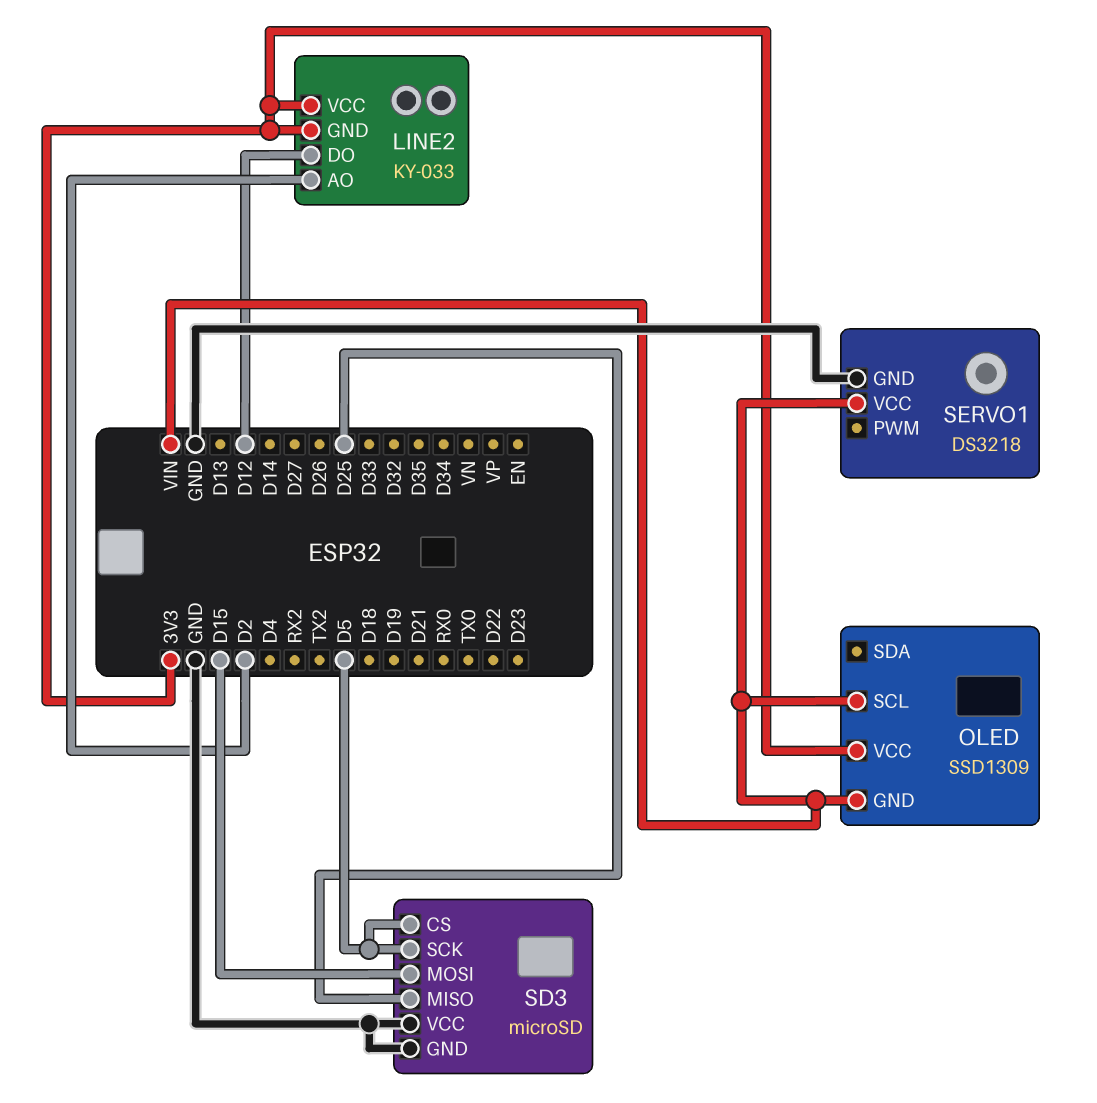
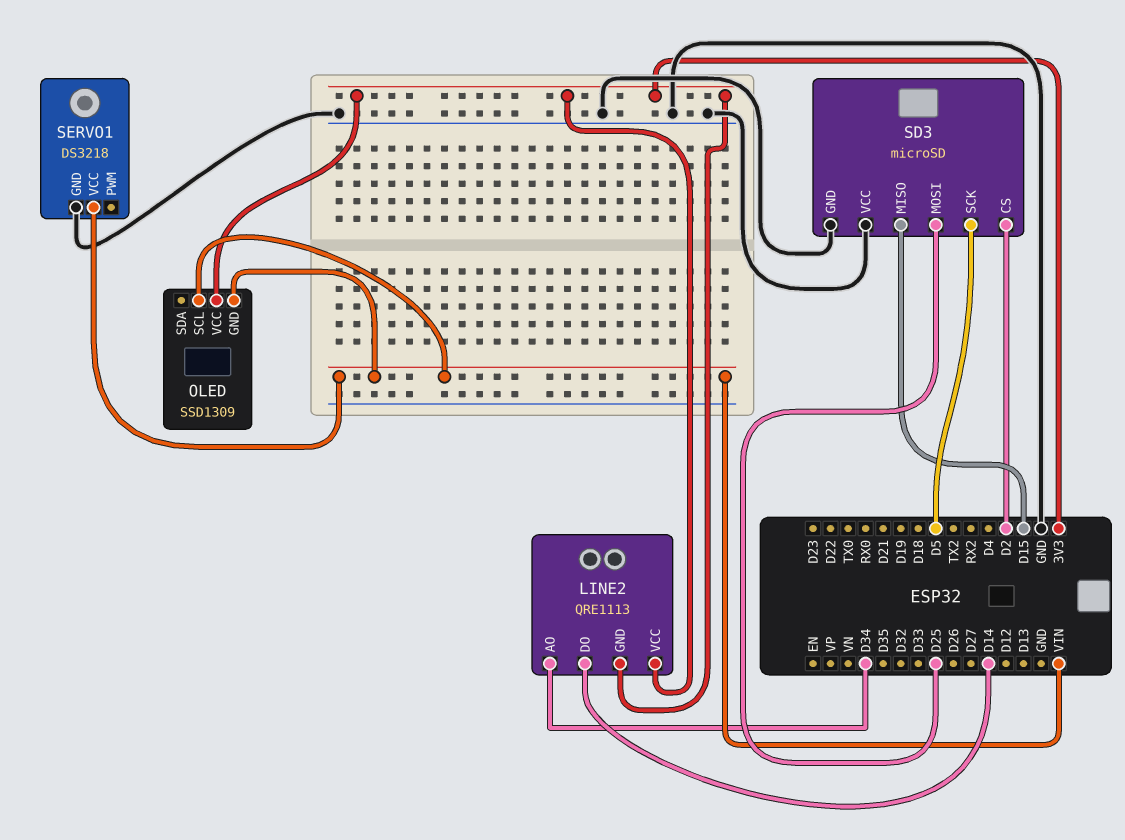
LINE2: KY-033 -> QRE1113
LINE2 pin AO: D2 -> D34
LINE2 pin DO: D12 -> D14
SD3 pin CS: D5 -> D2
SD3 pin MISO: D25 -> D15
SD3 pin MOSI: D15 -> D25

